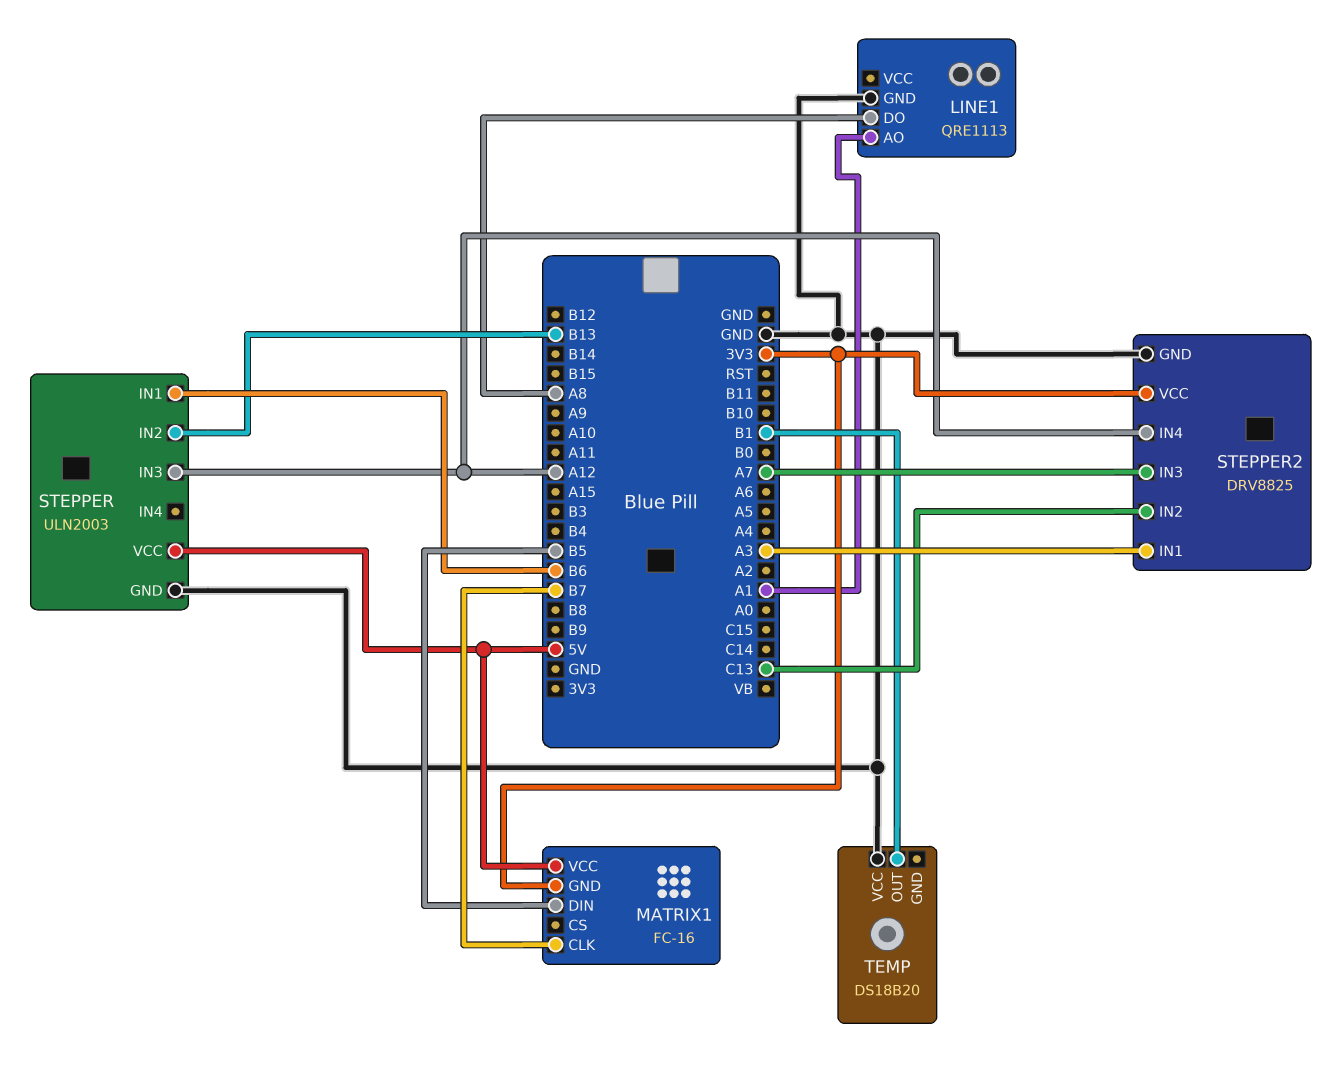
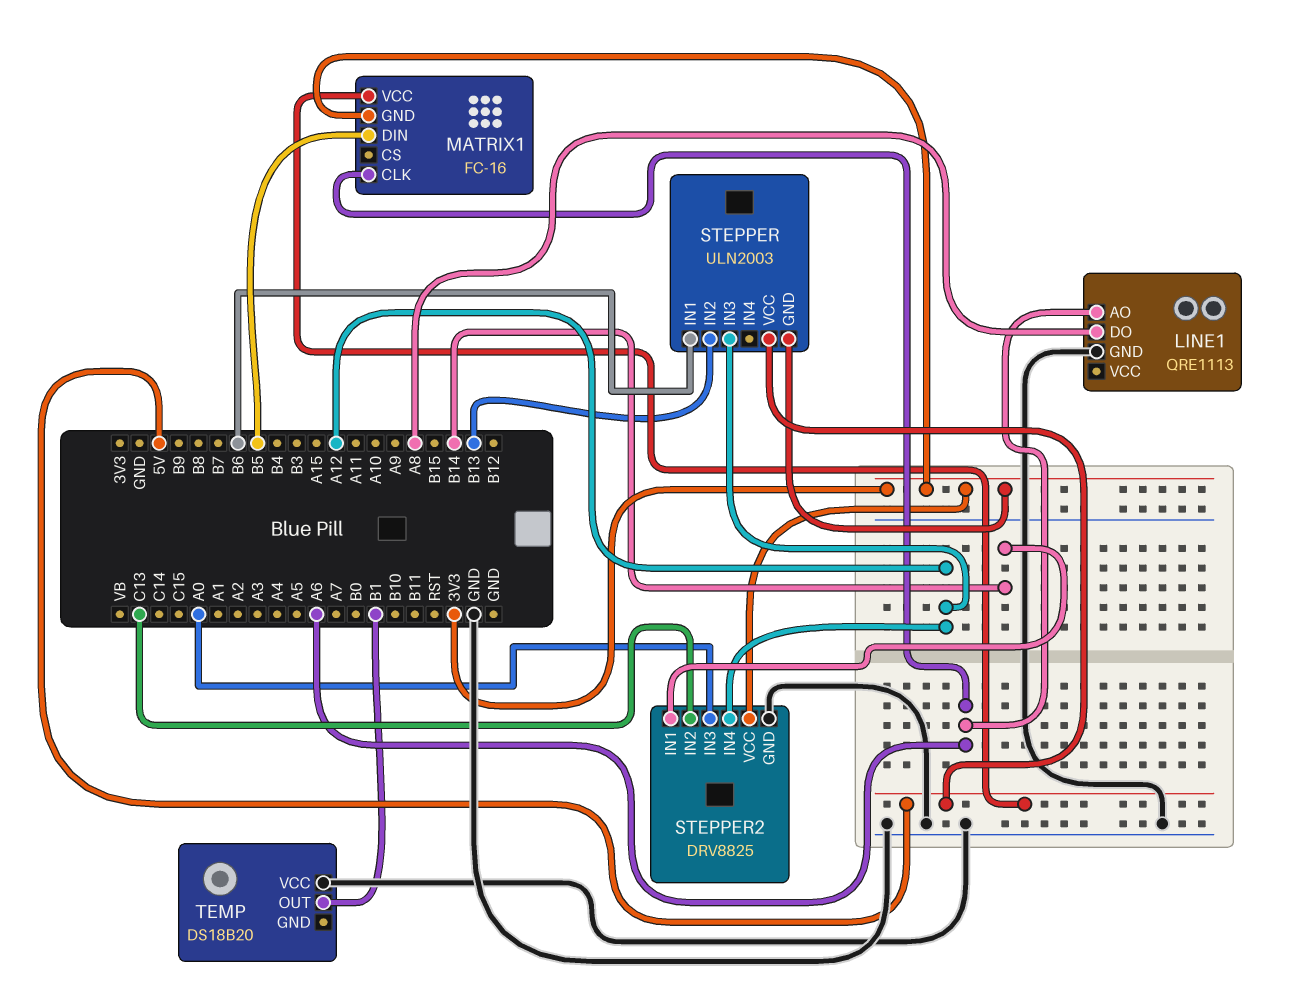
LINE1 pin AO: A1 -> A6
MATRIX1 pin CLK: B7 -> A6
STEPPER pin GND: GND -> 3V3
STEPPER2 pin IN1: A3 -> B14
STEPPER2 pin IN3: A7 -> A0

